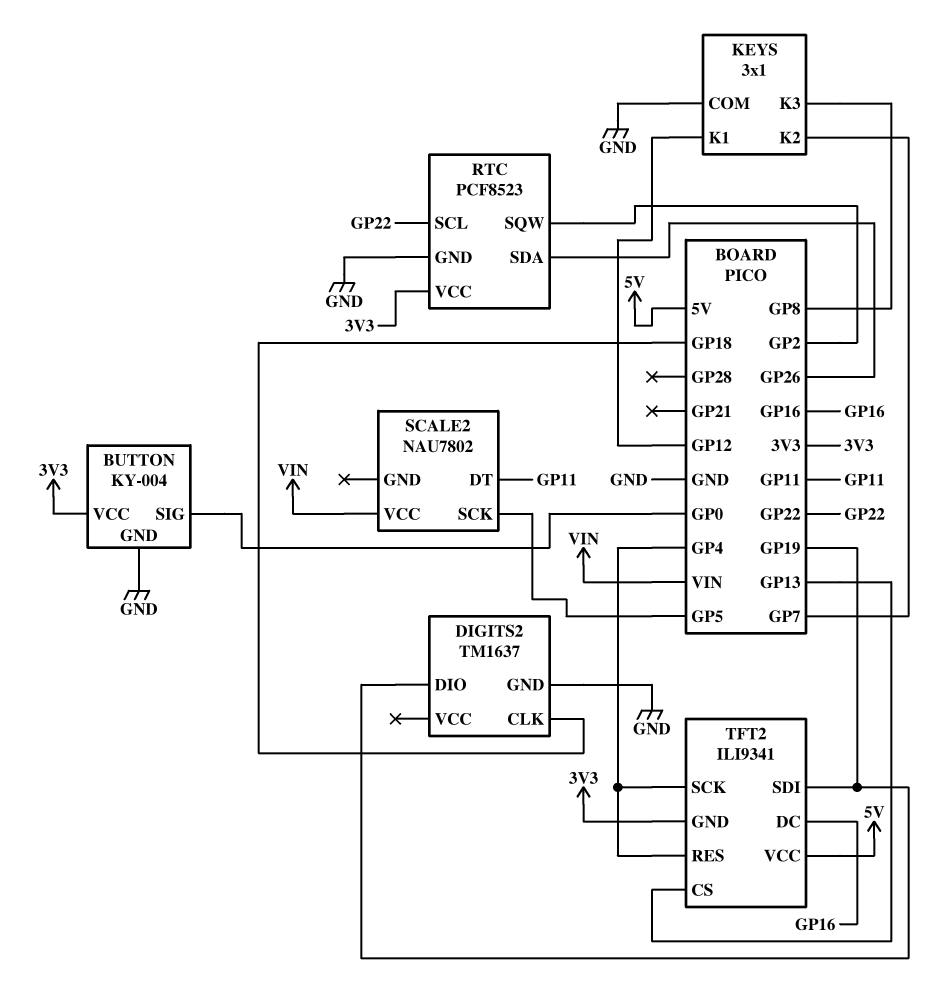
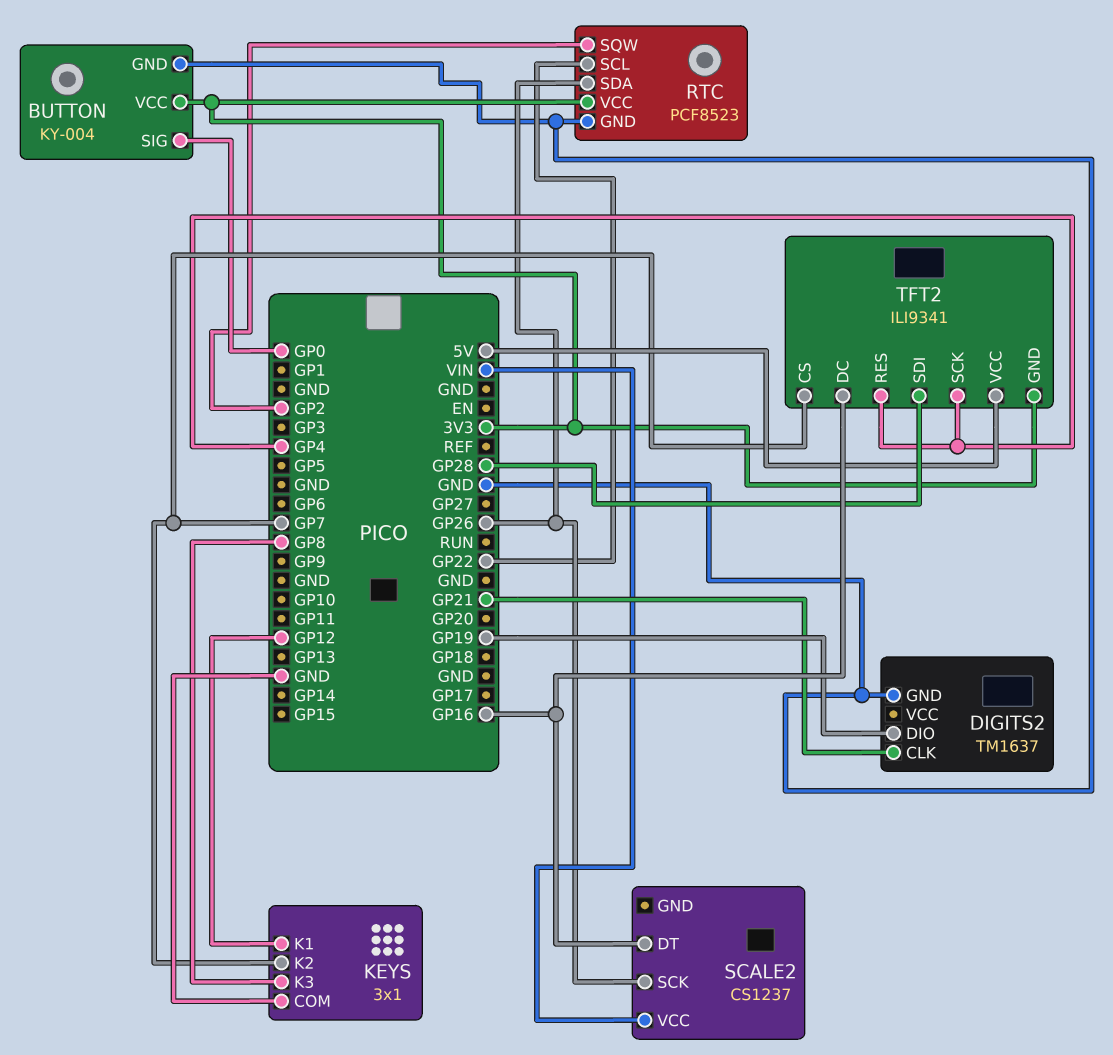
DIGITS2 pin CLK: GP18 -> GP21
SCALE2: NAU7802 -> CS1237
SCALE2 pin DT: GP11 -> GP16
SCALE2 pin SCK: GP5 -> GP26
TFT2 pin CS: GP13 -> GP7
TFT2 pin SDI: GP19 -> GP28

